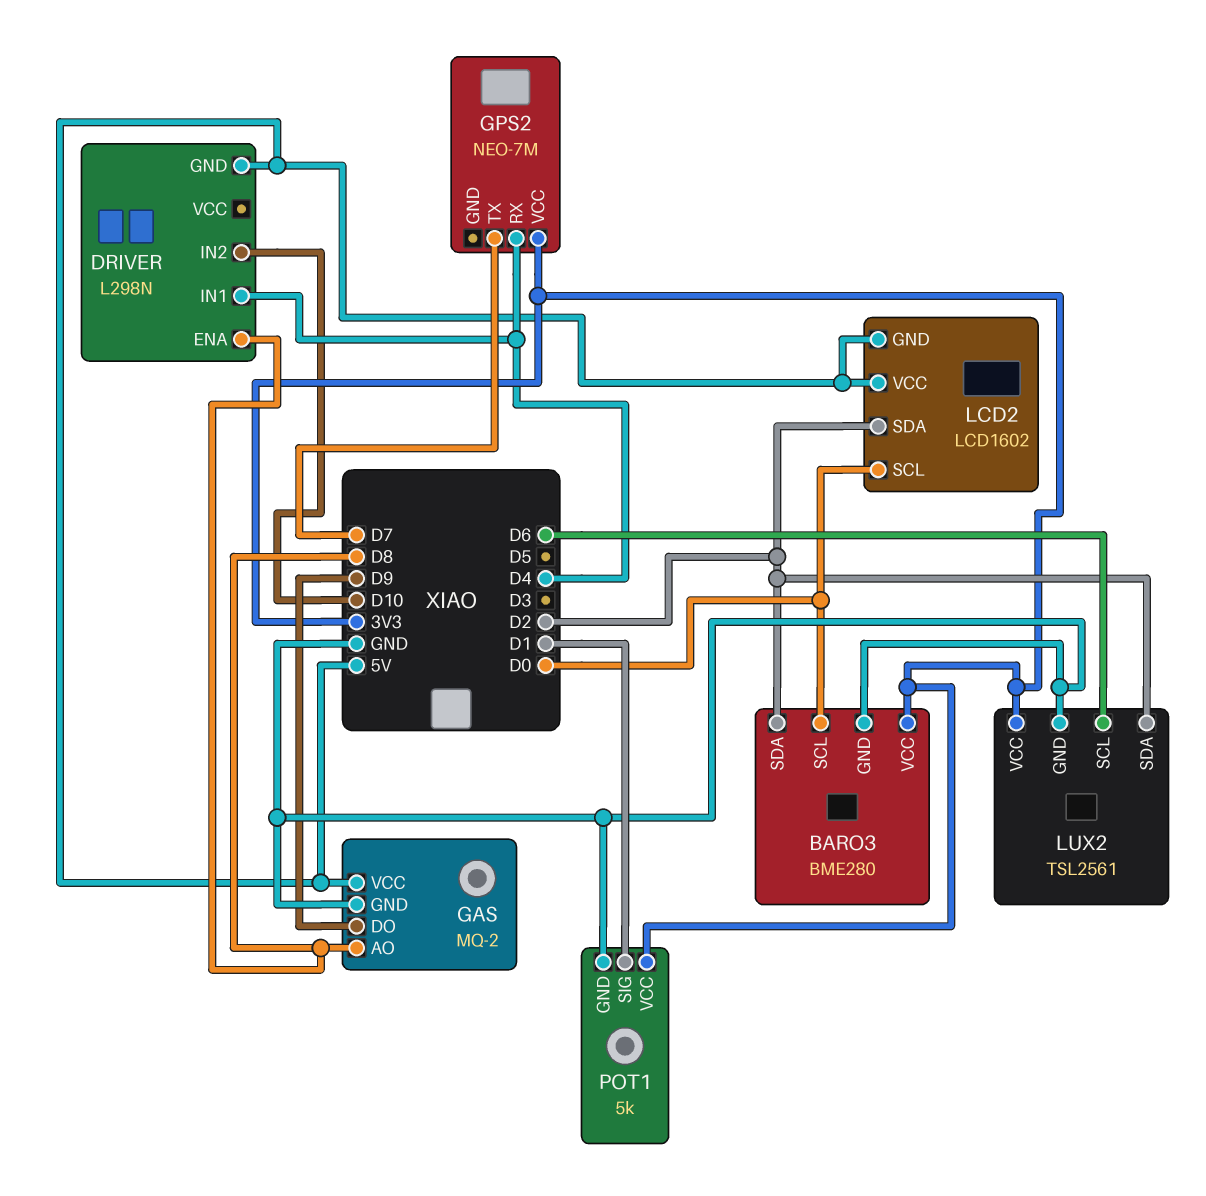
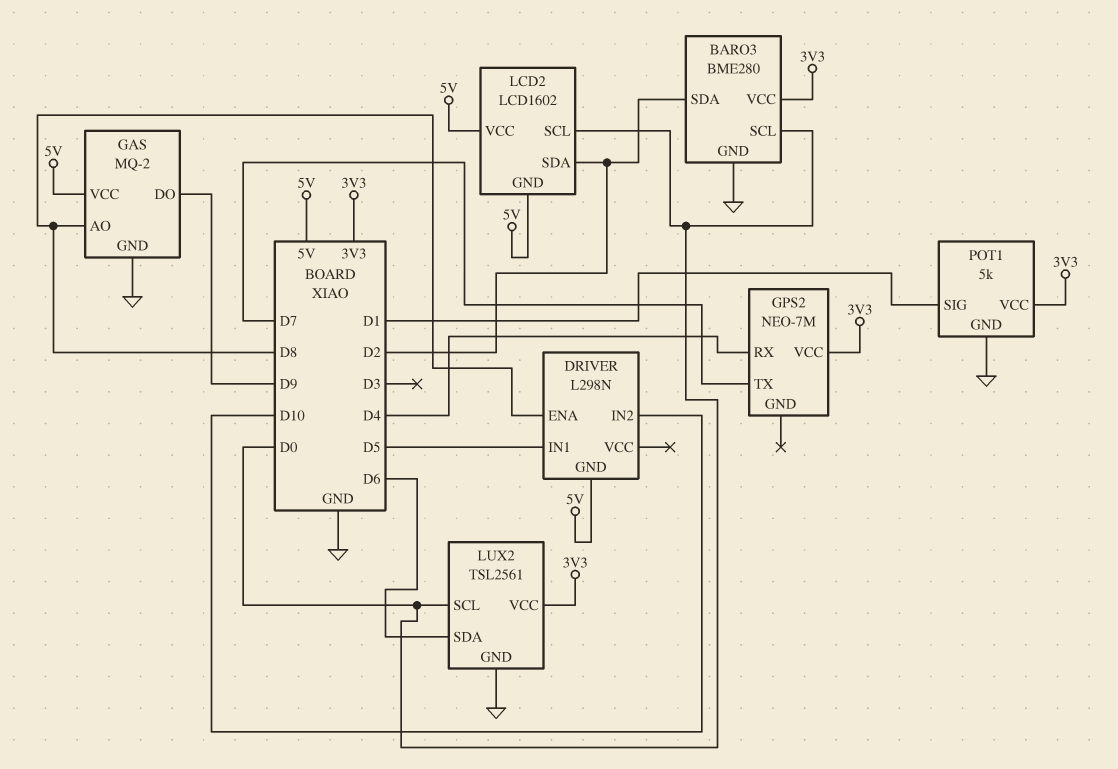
DRIVER pin IN1: D4 -> D5
LUX2 pin SCL: D6 -> D0
LUX2 pin SDA: D2 -> D6

